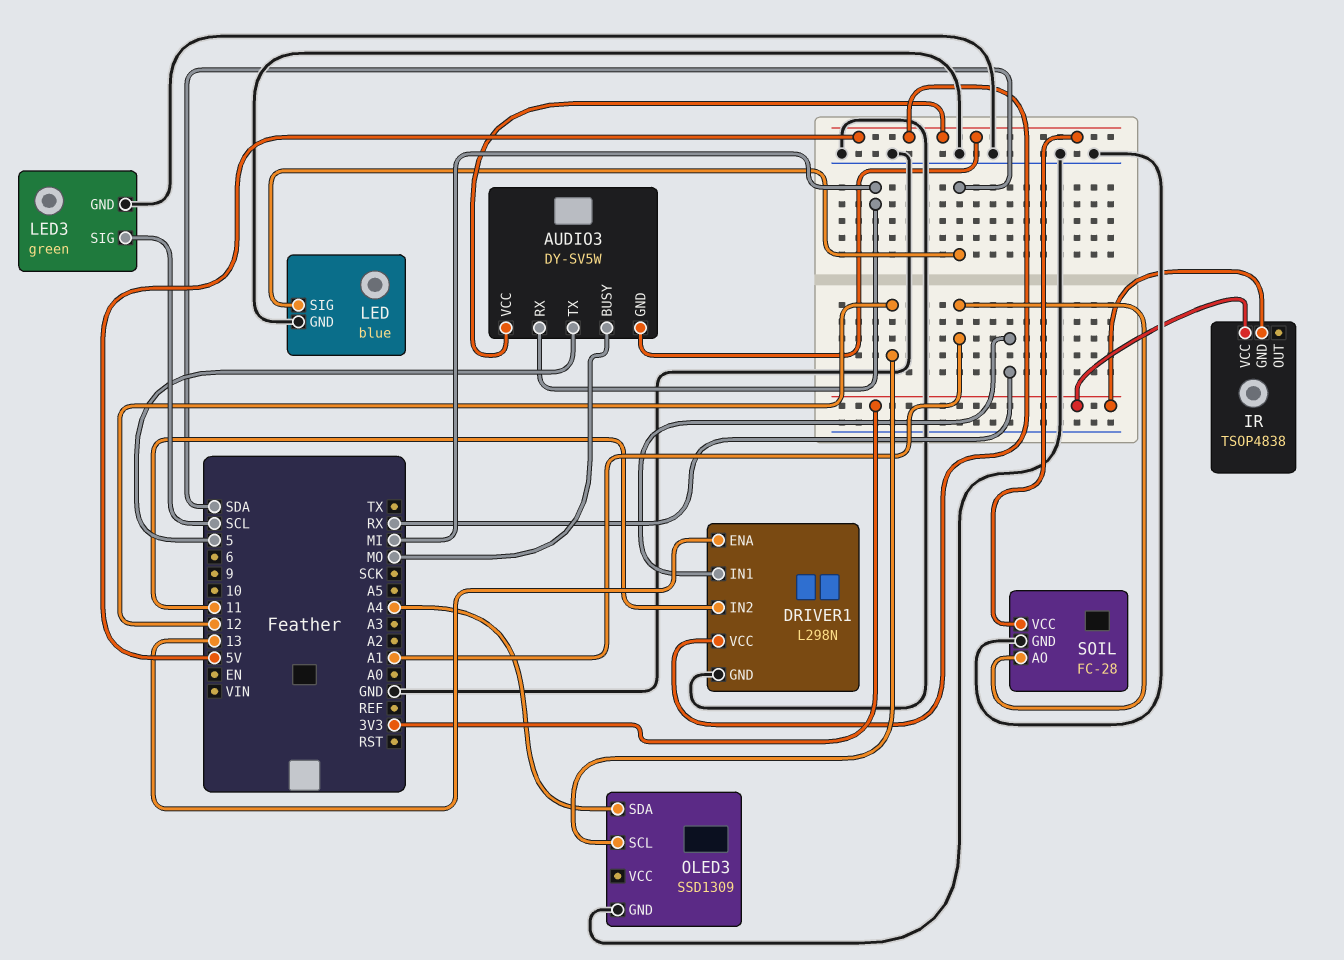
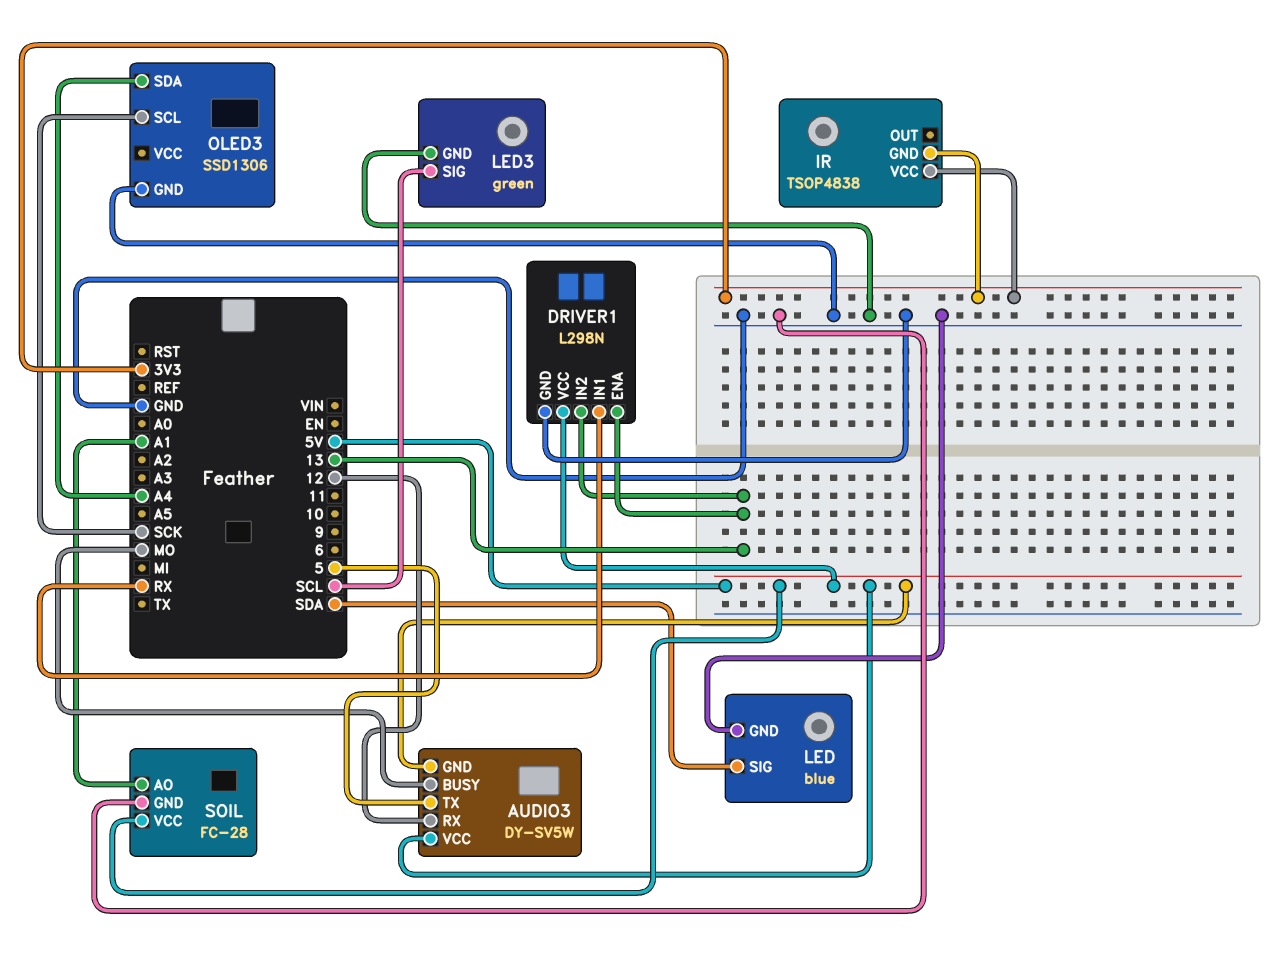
AUDIO3 pin RX: MI -> 12
DRIVER1 pin IN2: 11 -> 13
OLED3: SSD1309 -> SSD1306
OLED3 pin SCL: 12 -> SCK

